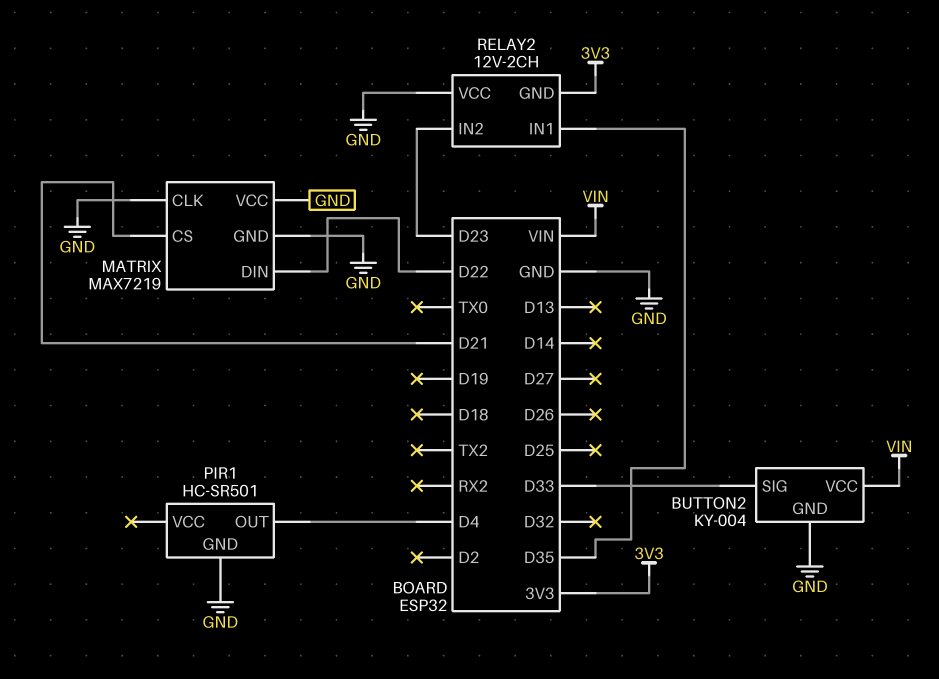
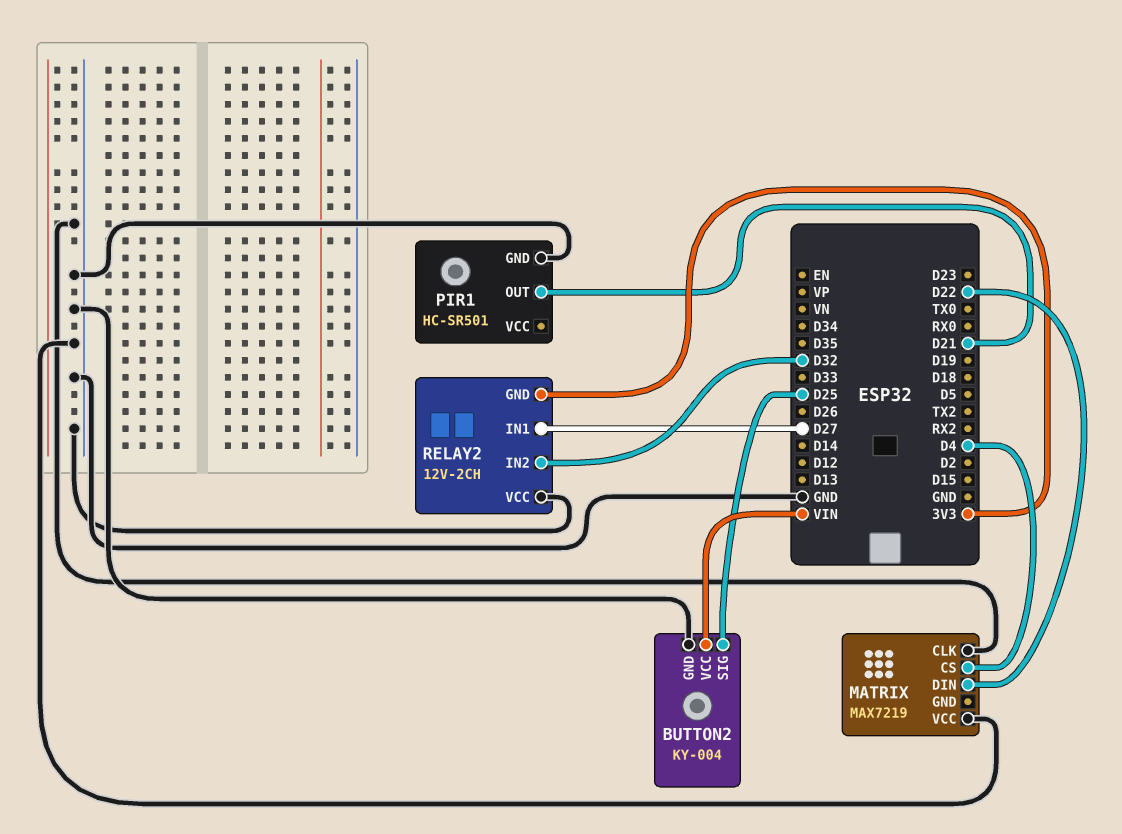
BUTTON2 pin SIG: D33 -> D25
MATRIX pin CS: D21 -> D4
MATRIX pin GND: GND -> none
PIR1 pin OUT: D4 -> D21
RELAY2 pin IN1: D35 -> D27
RELAY2 pin IN2: D23 -> D32

